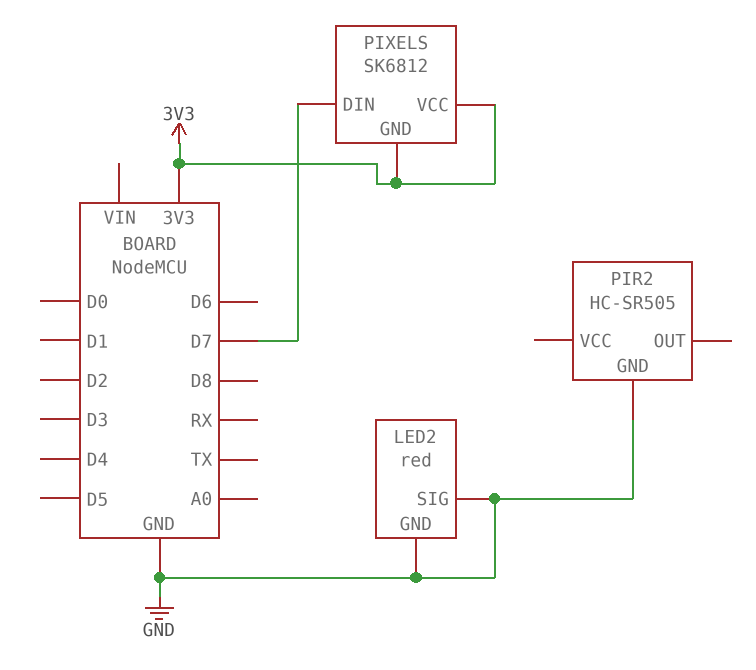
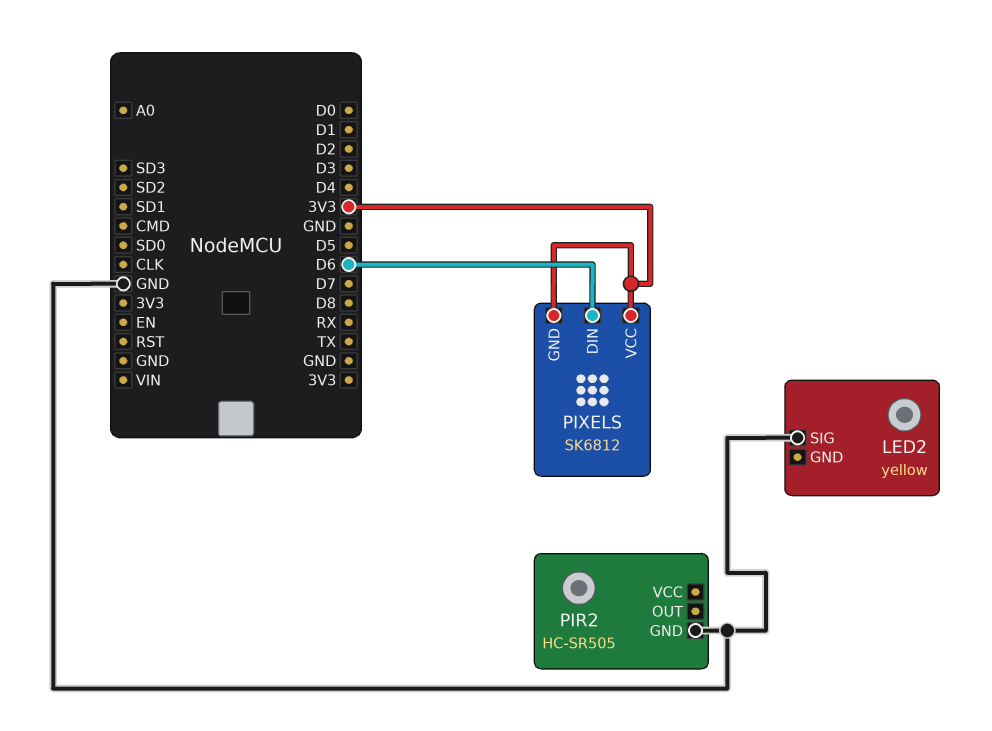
LED2: red -> yellow
LED2 pin GND: GND -> none
PIXELS pin DIN: D7 -> D6

